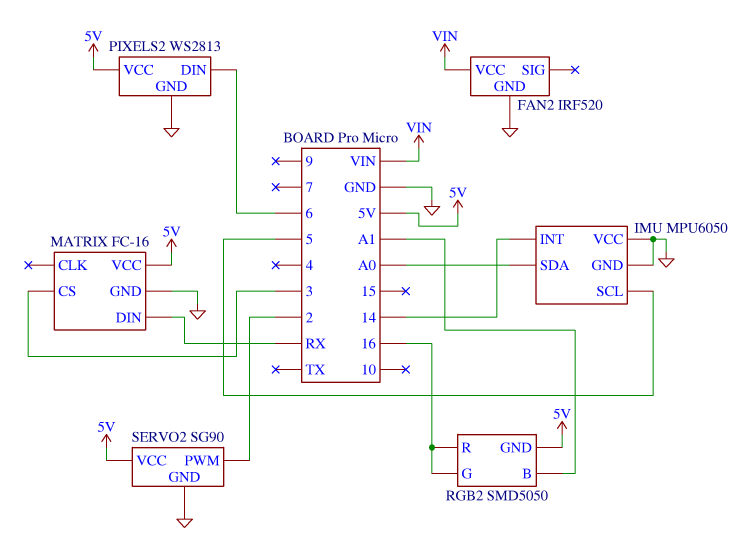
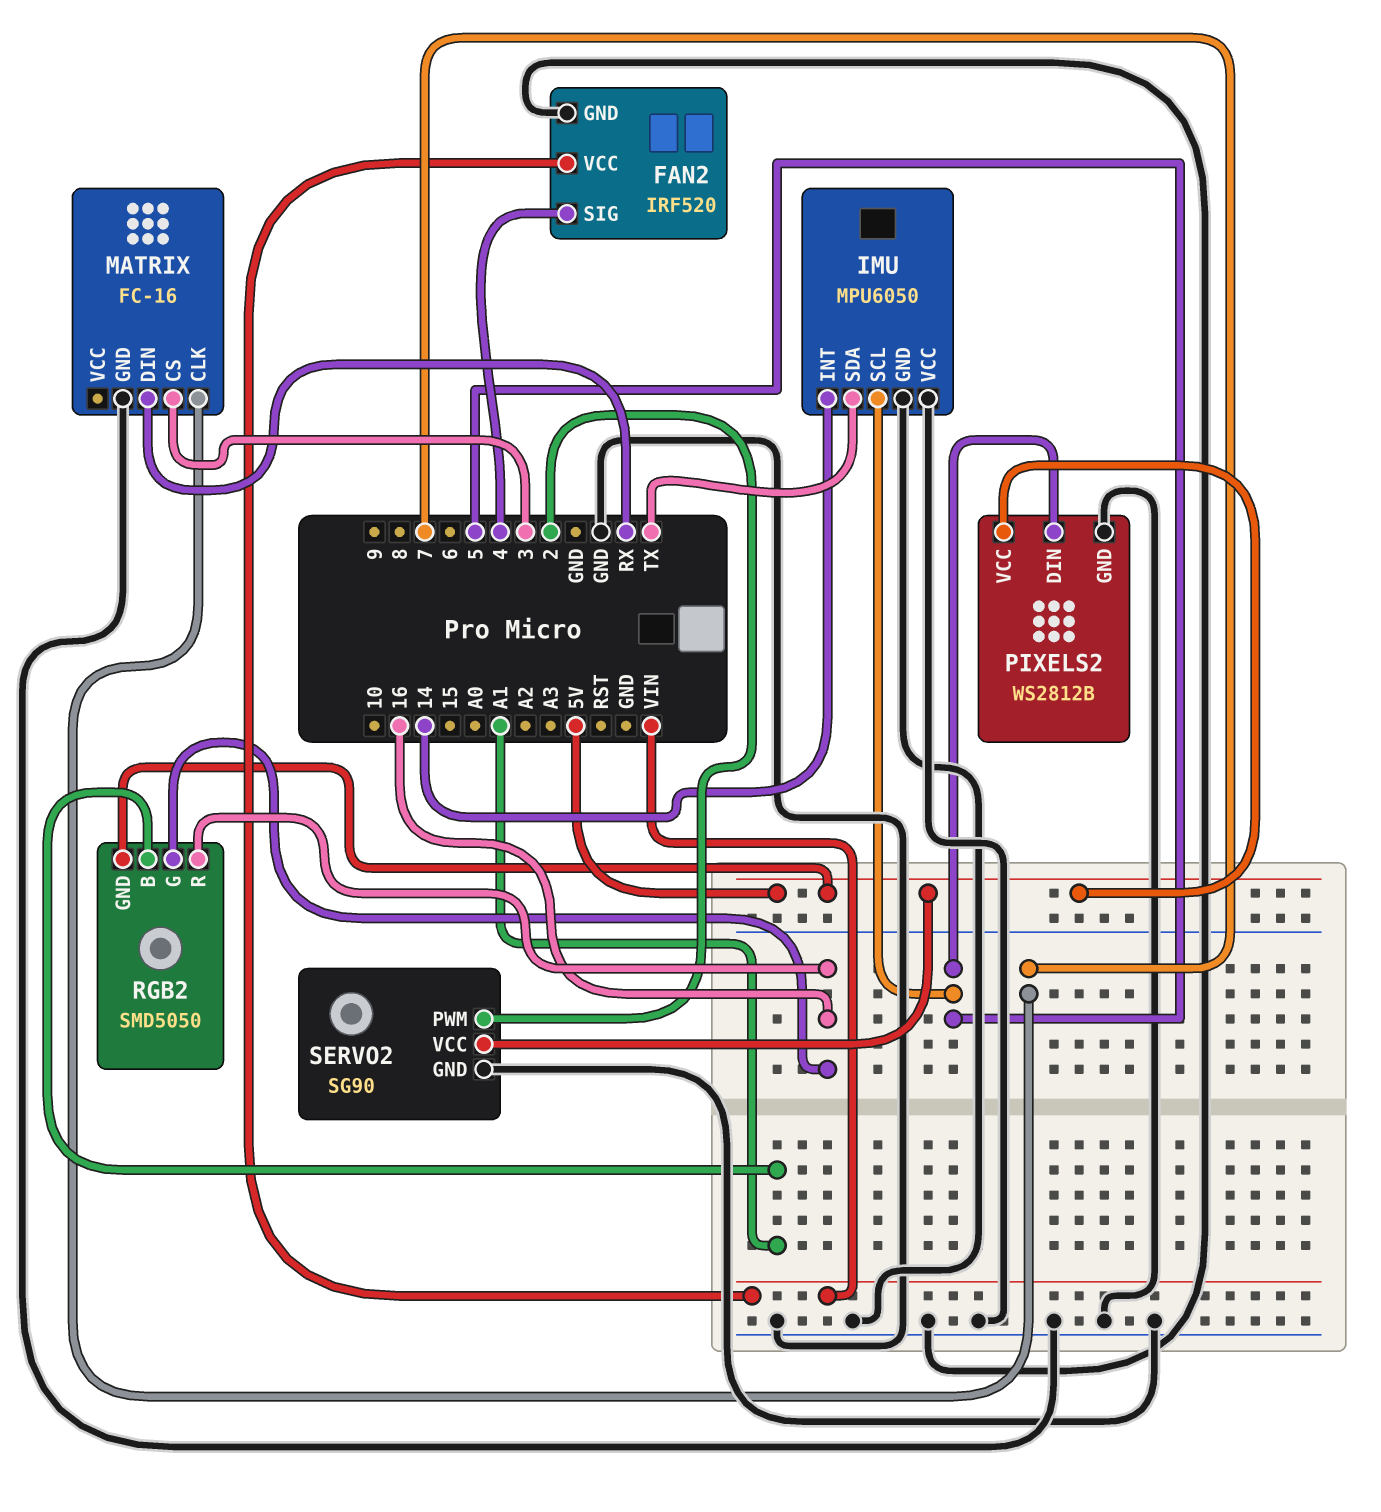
FAN2 pin SIG: none -> 4
IMU pin SDA: A0 -> TX
MATRIX pin CLK: none -> 7
MATRIX pin VCC: 5V -> none
PIXELS2: WS2813 -> WS2812B
PIXELS2 pin DIN: 6 -> 5

